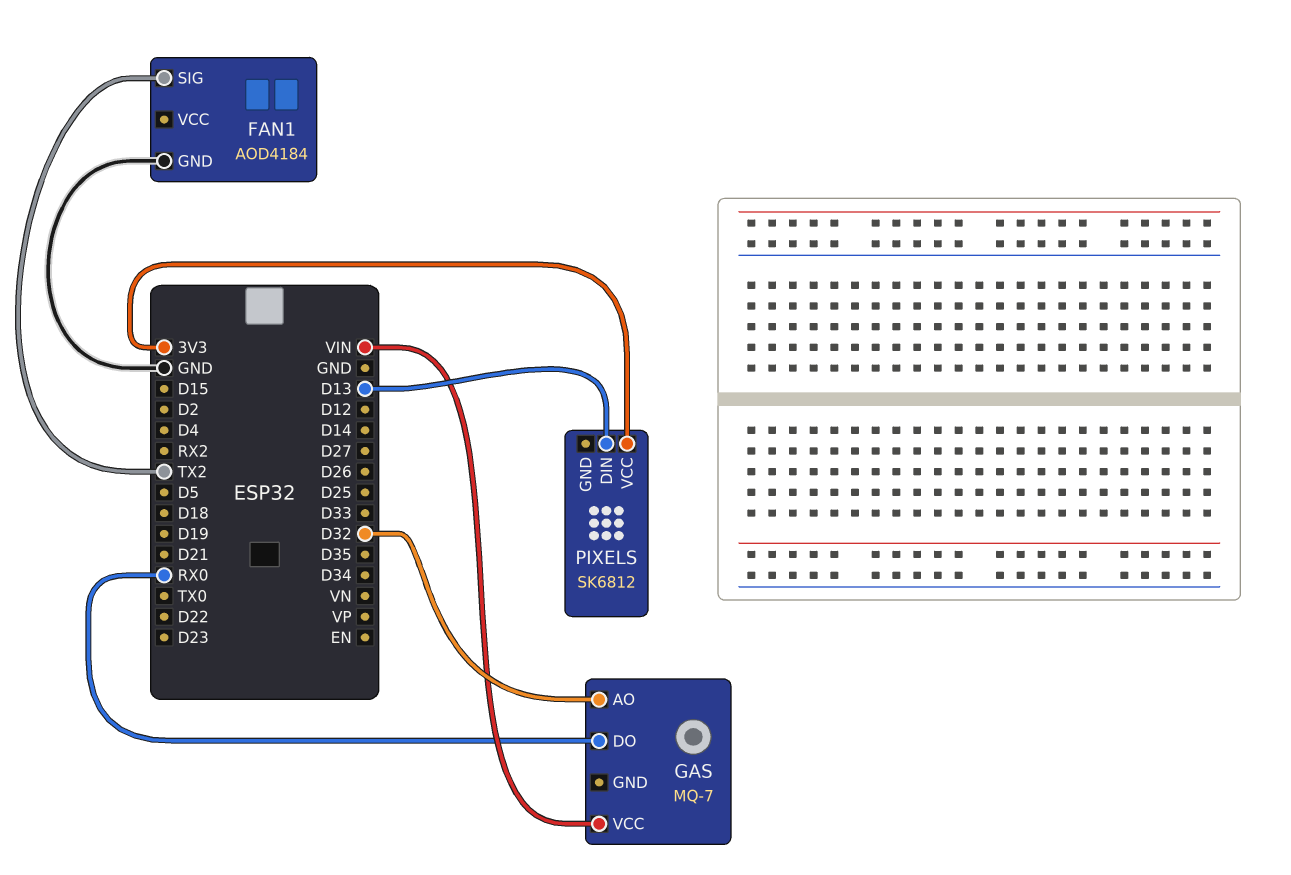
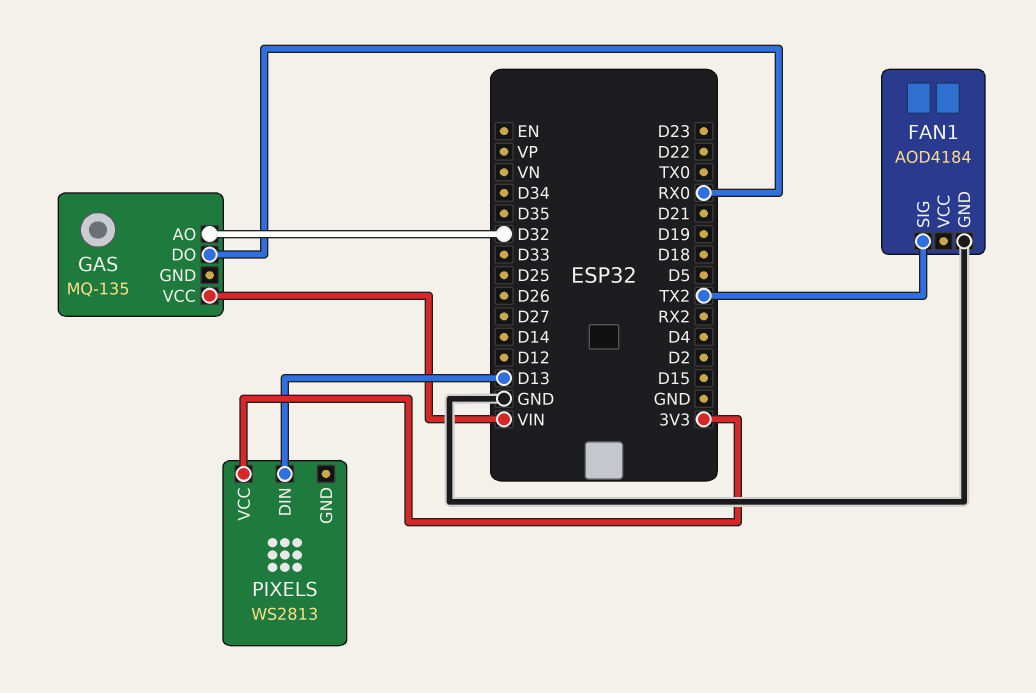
GAS: MQ-7 -> MQ-135
PIXELS: SK6812 -> WS2813

